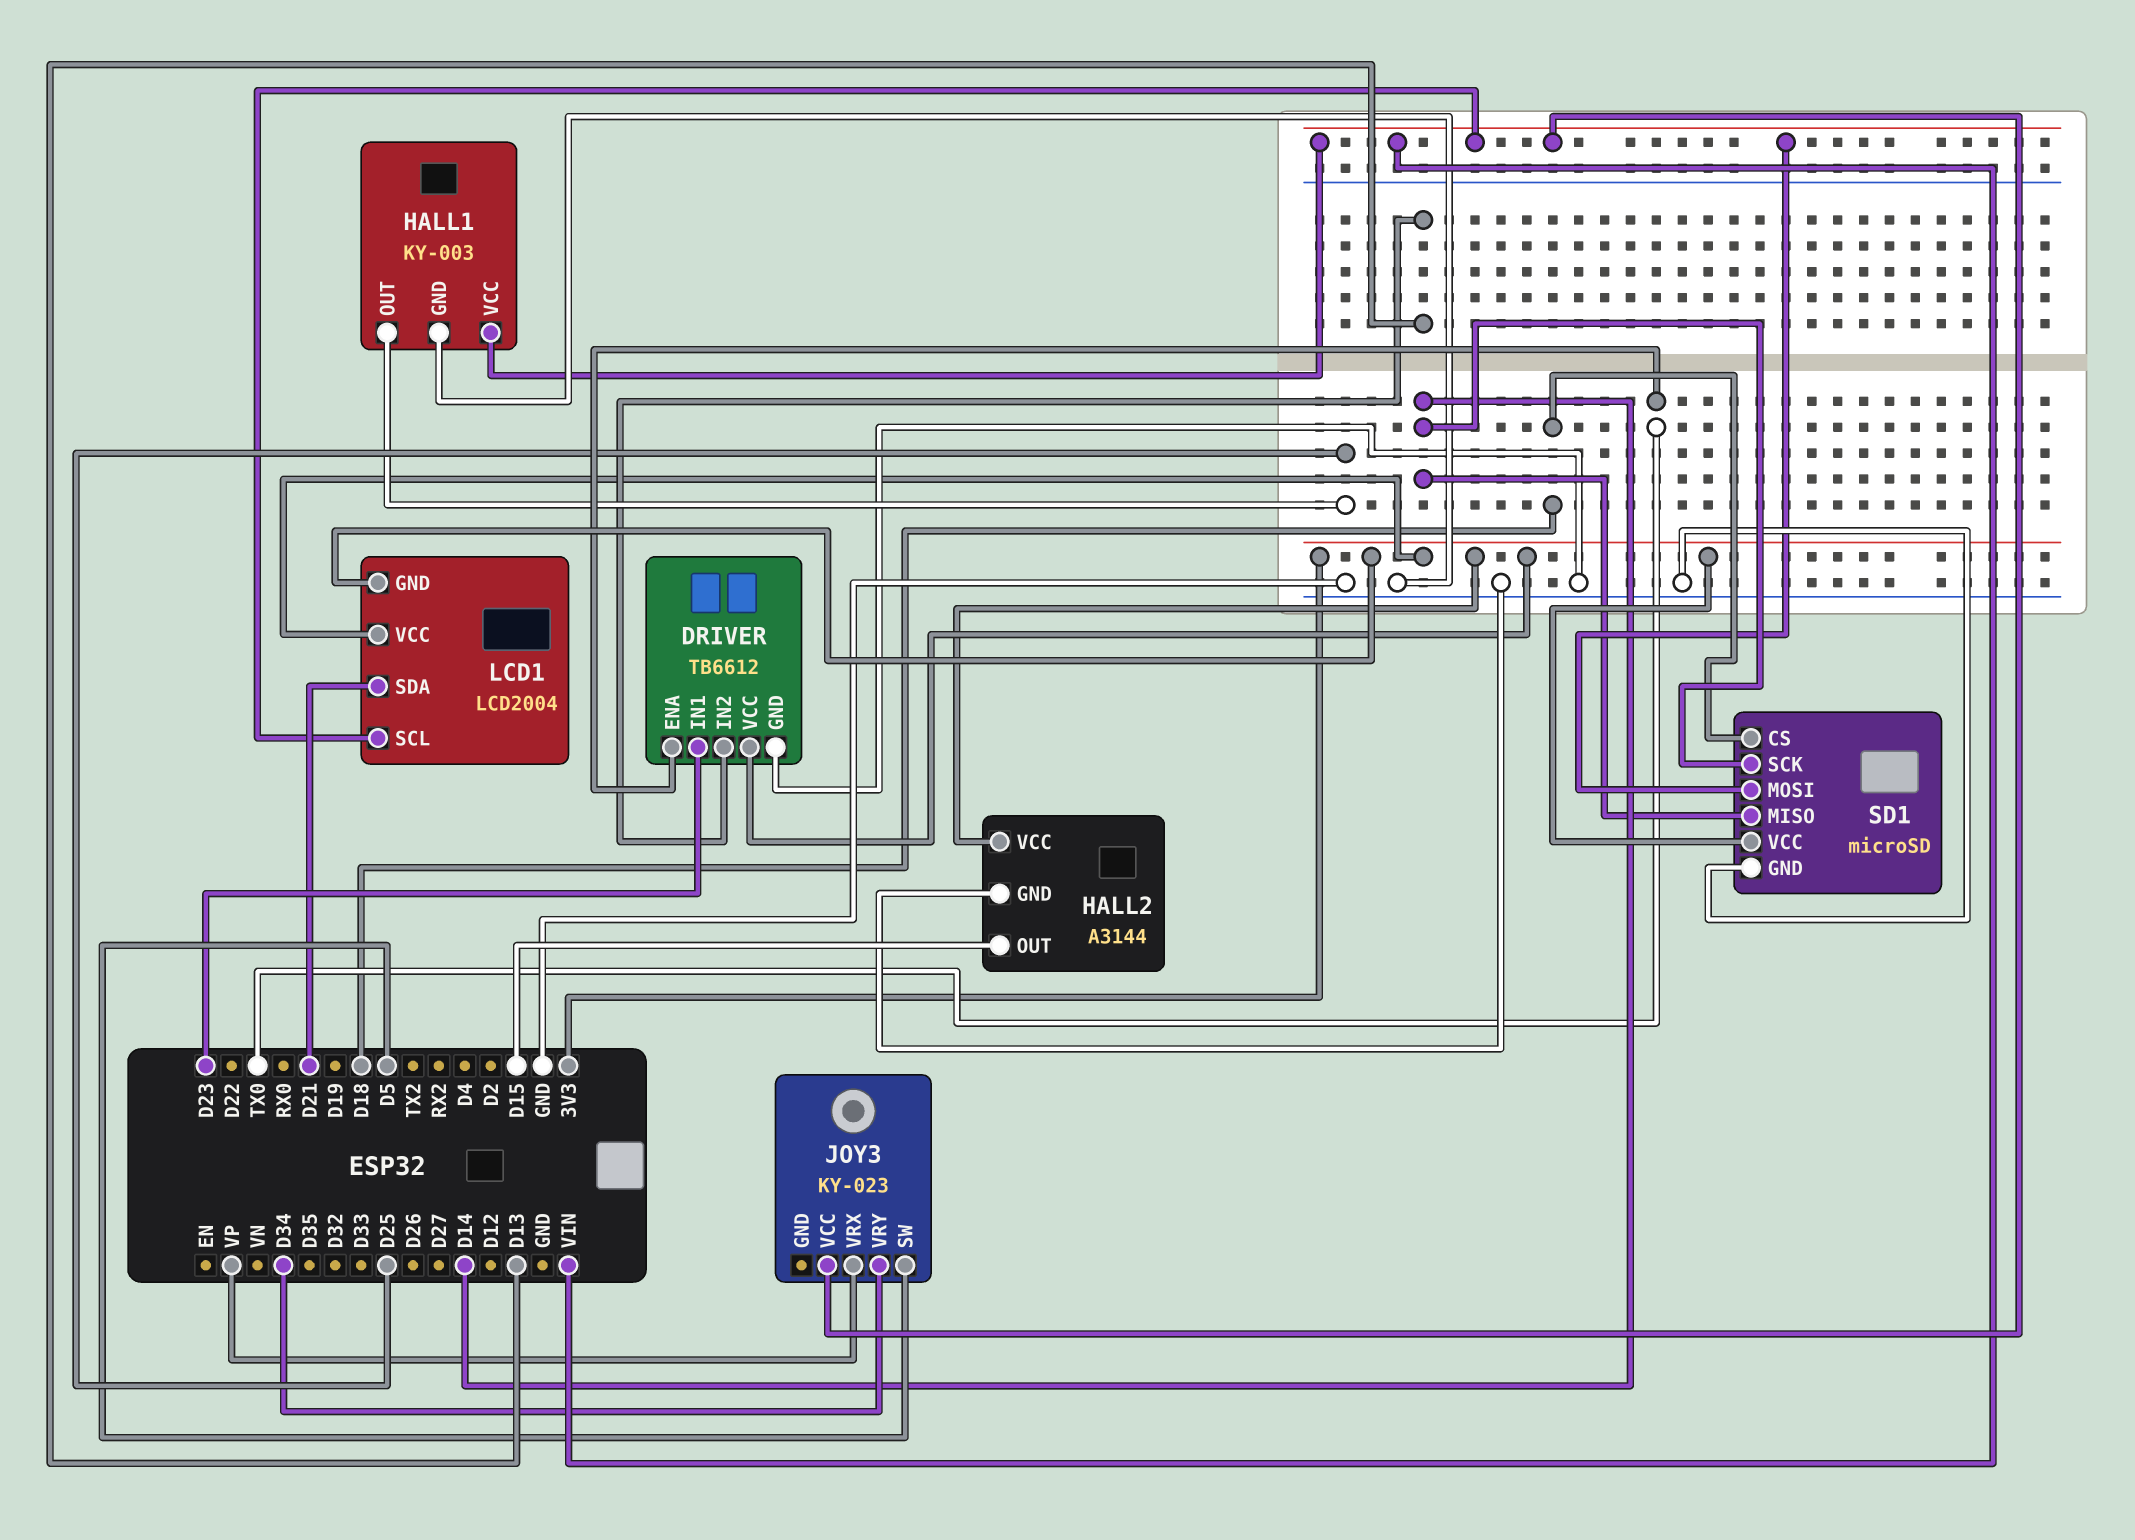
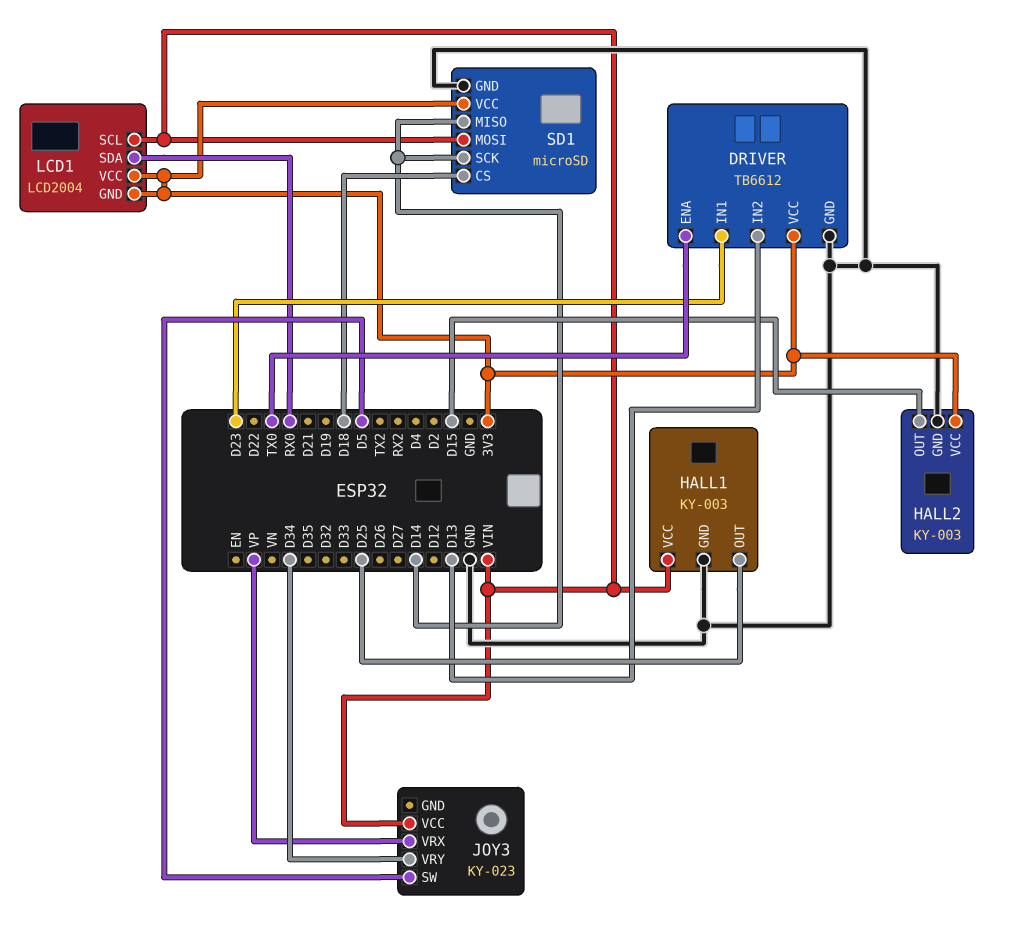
HALL2: A3144 -> KY-003
LCD1 pin SDA: D21 -> RX0

